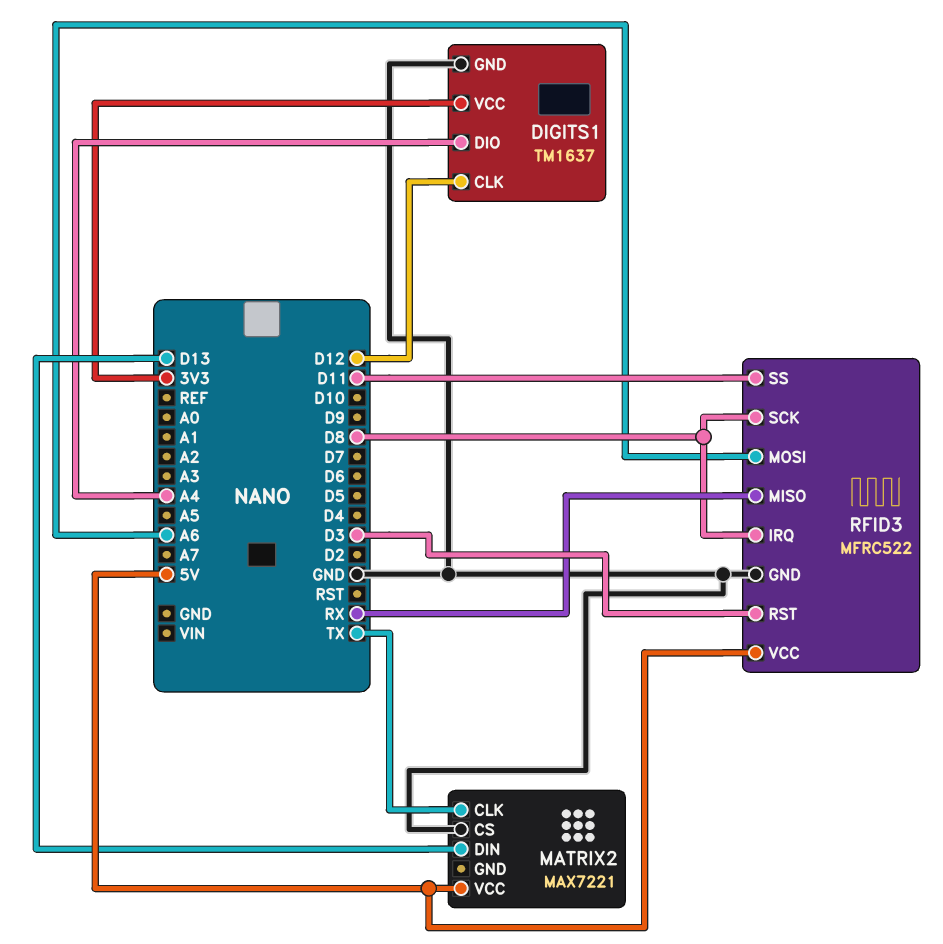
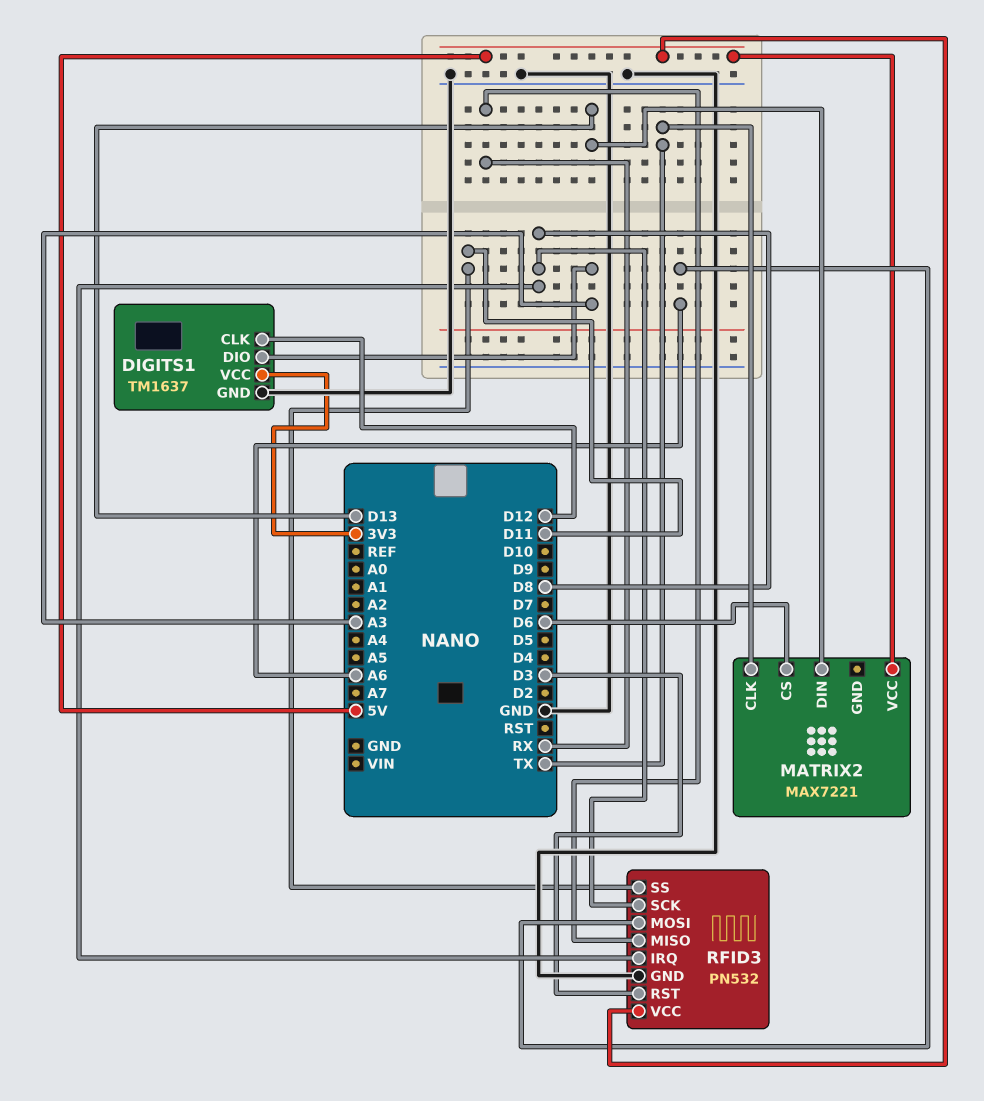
DIGITS1 pin DIO: A4 -> A3
MATRIX2 pin CS: GND -> D6
RFID3: MFRC522 -> PN532

